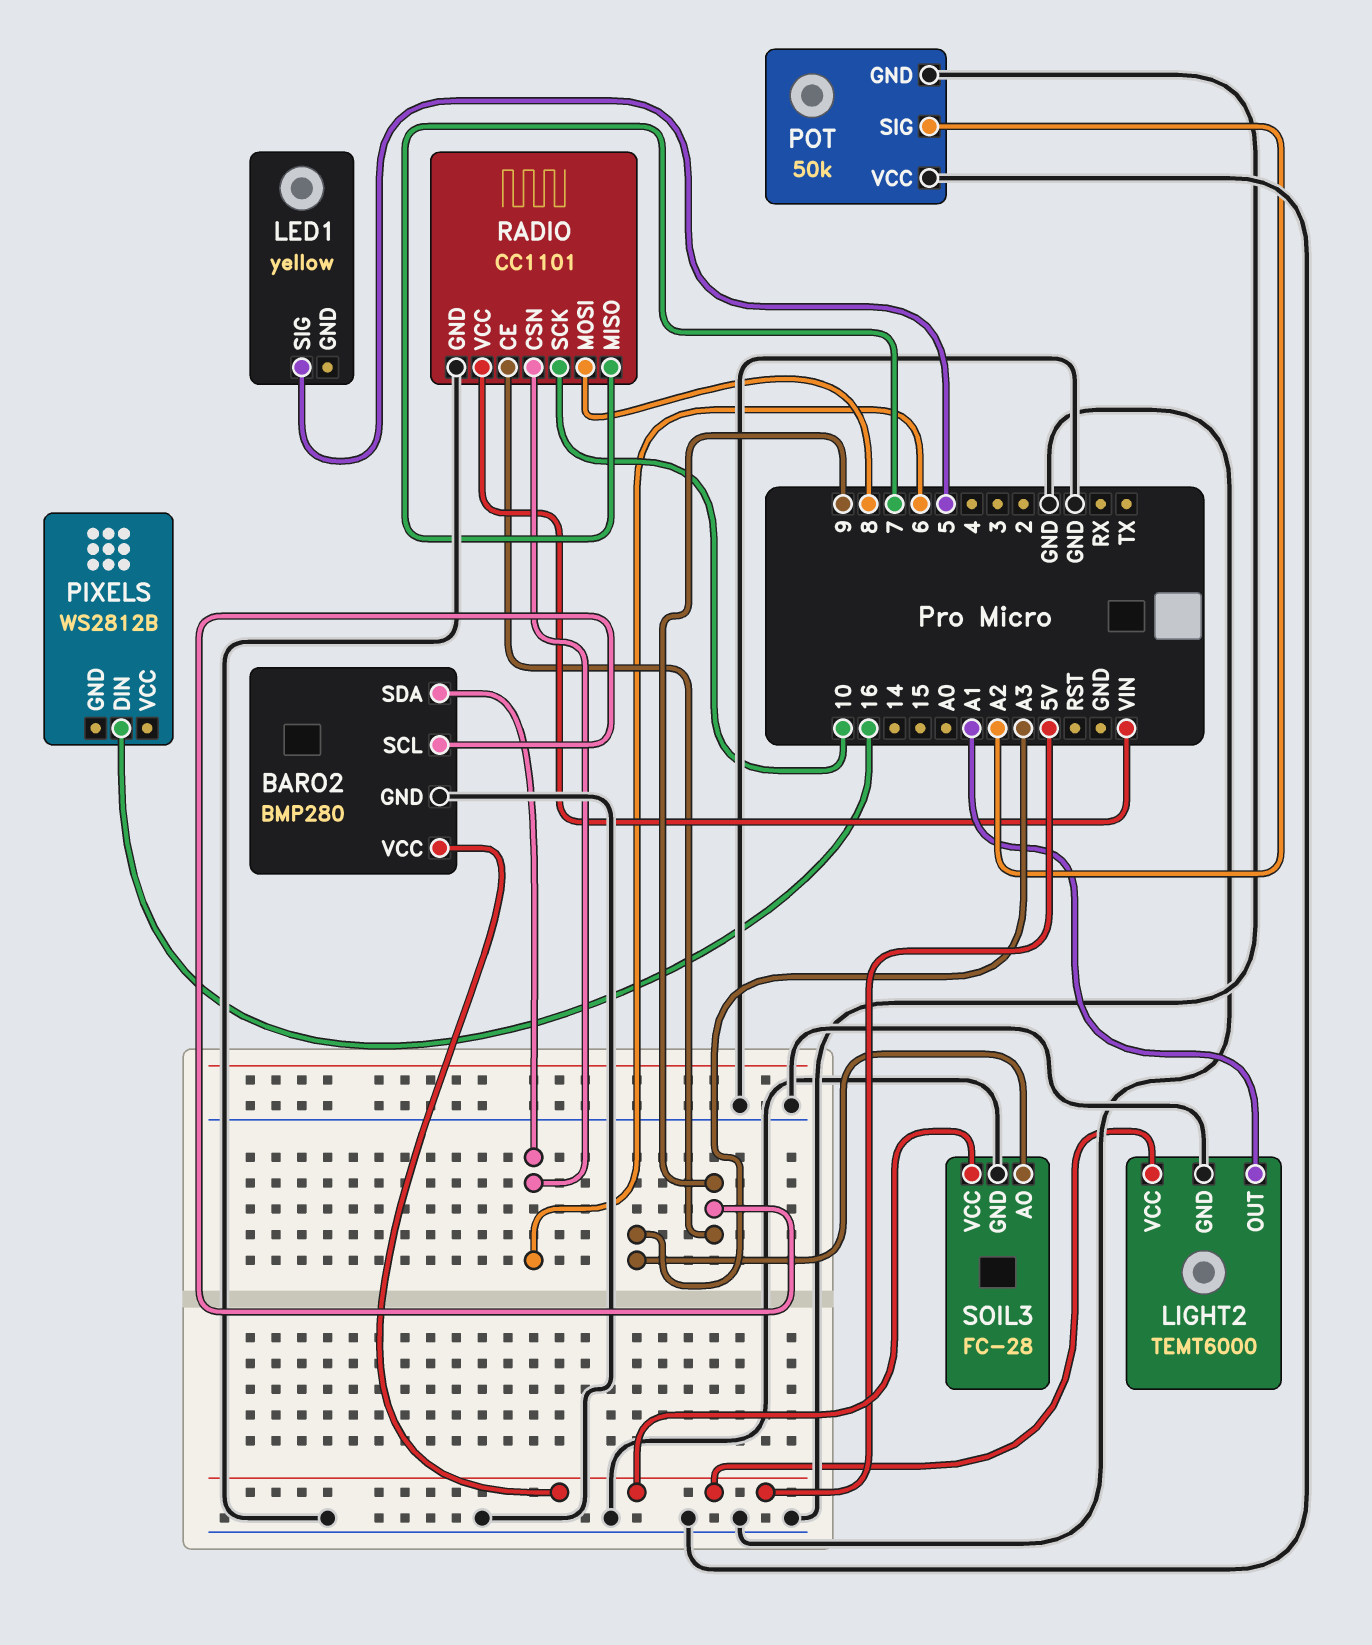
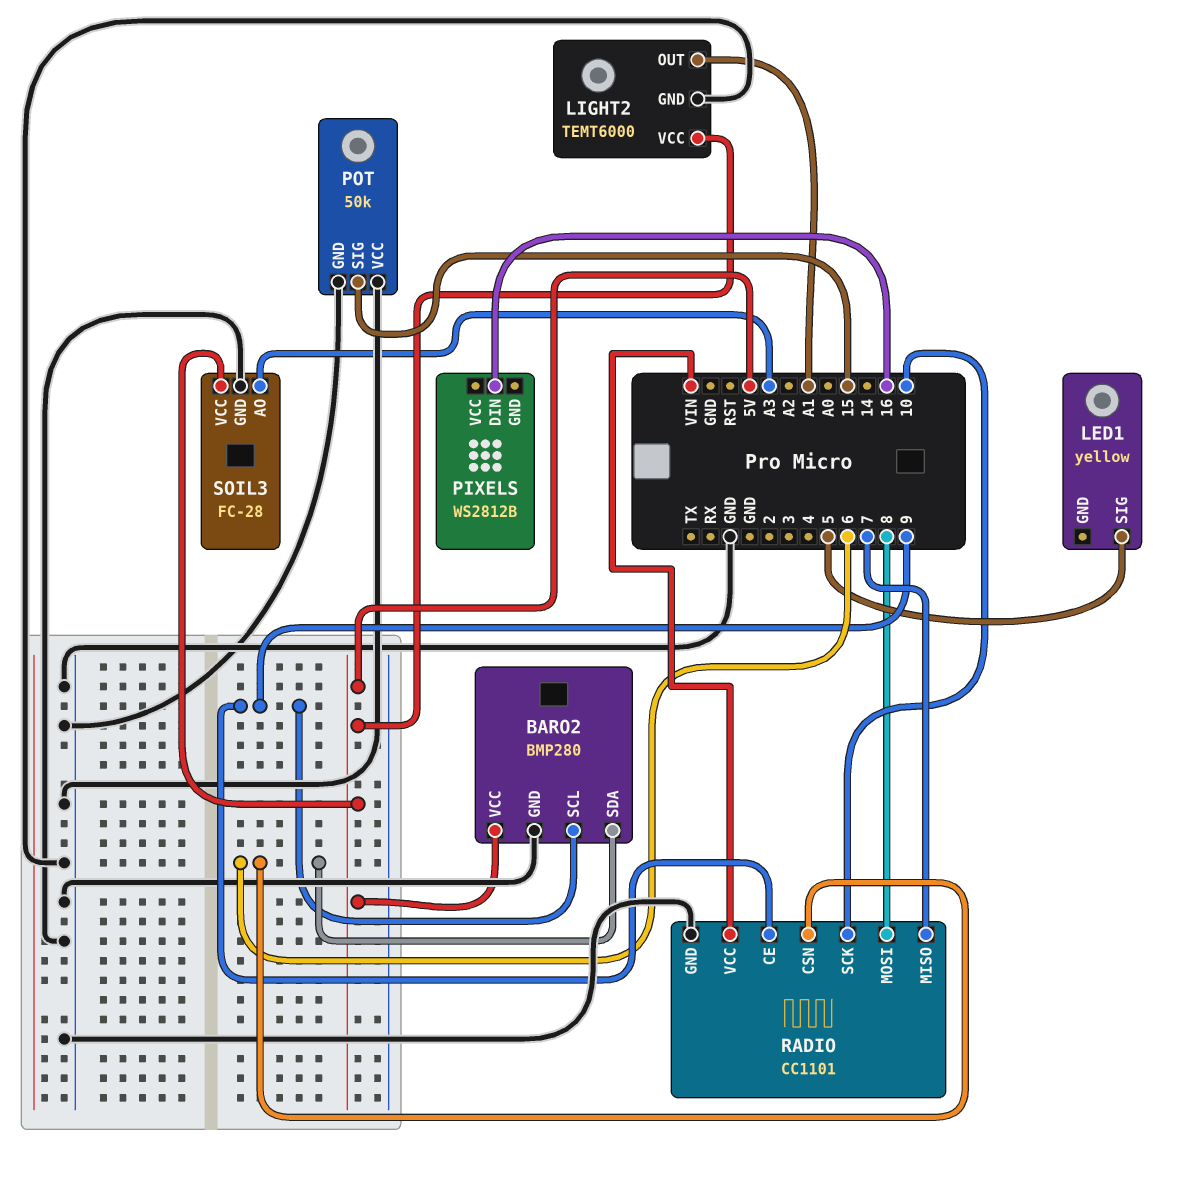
POT pin SIG: A2 -> 15

